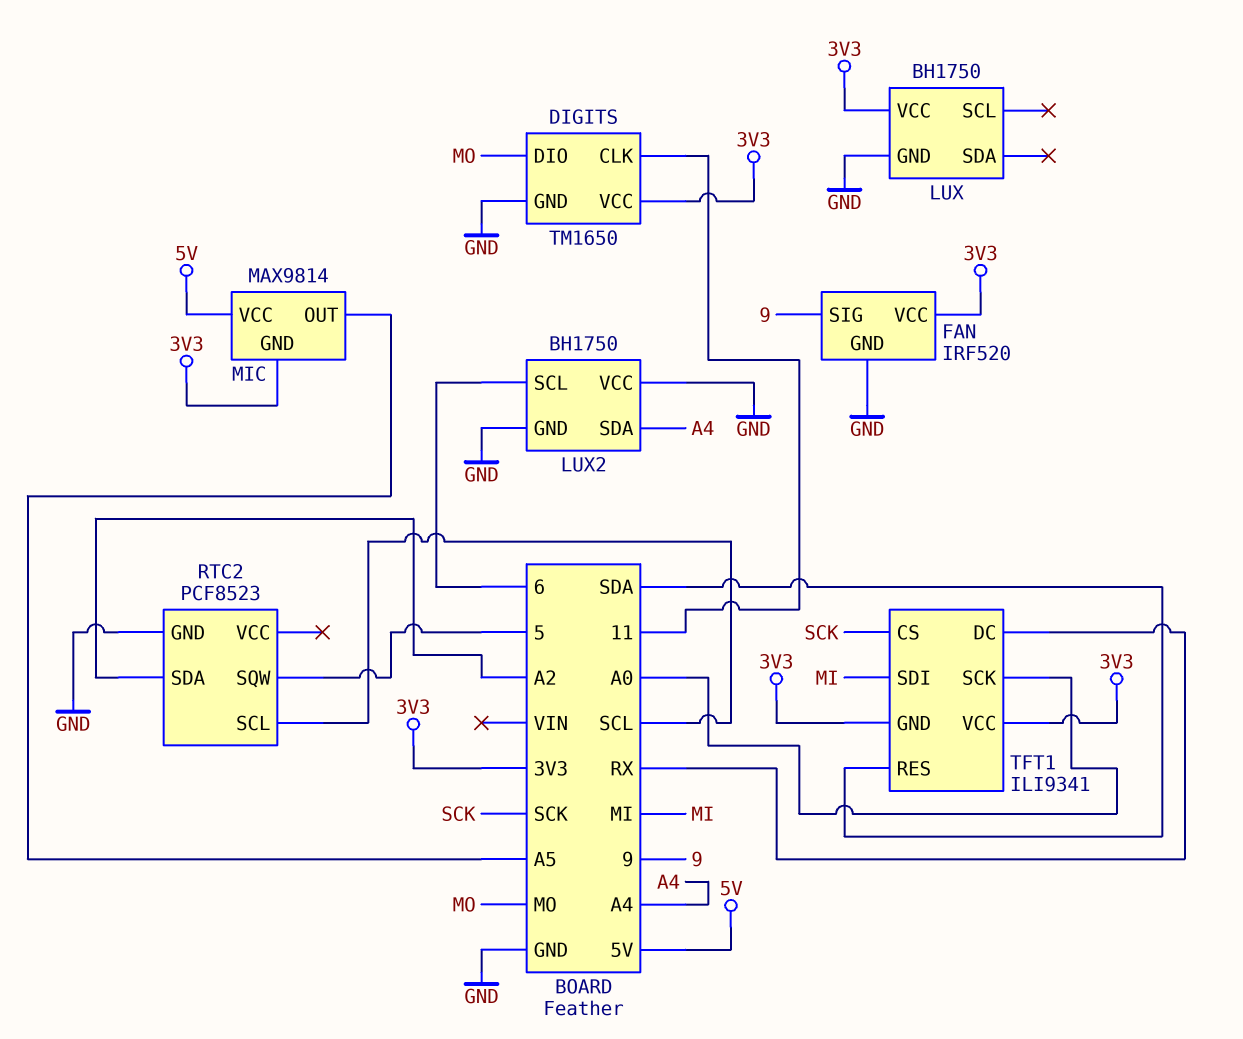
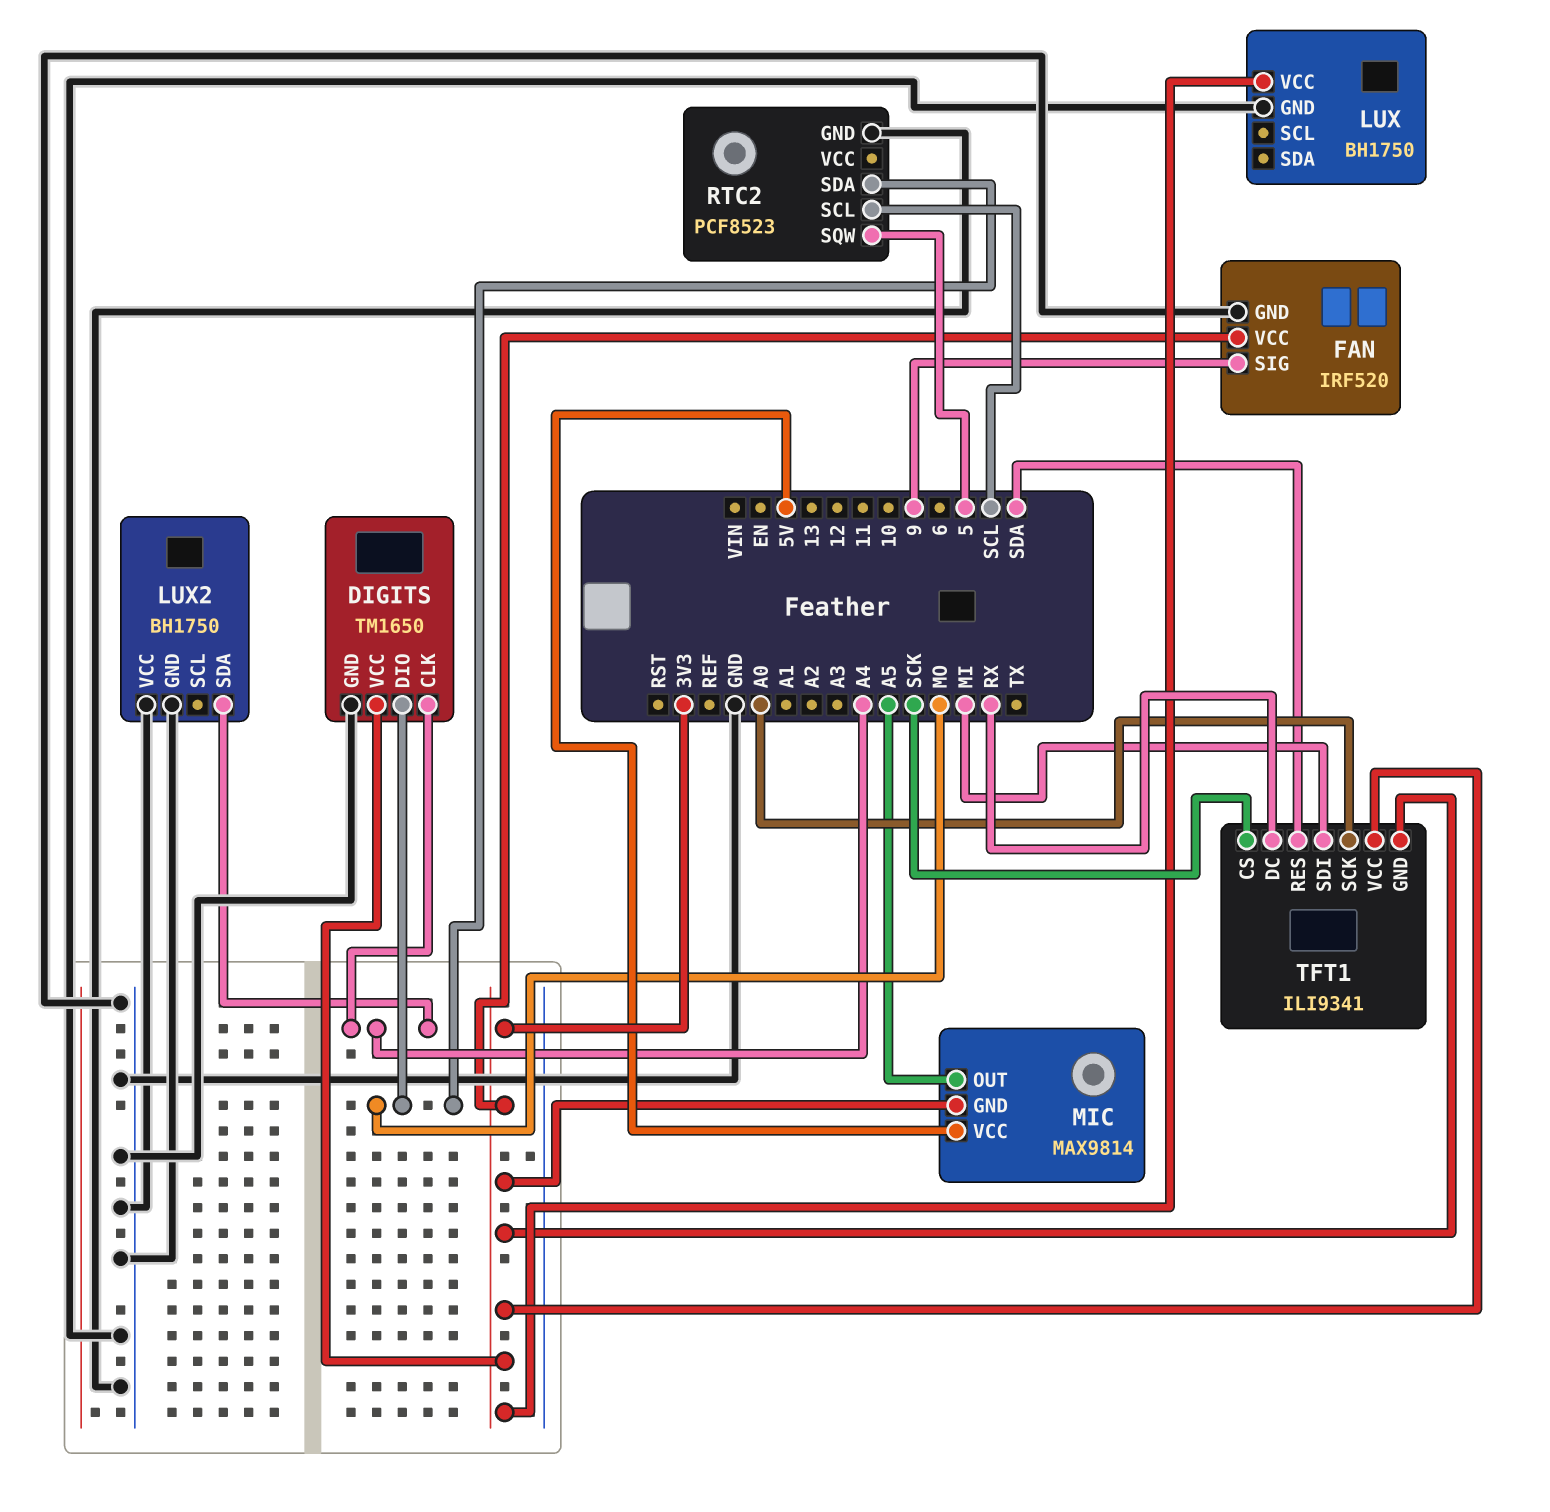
DIGITS pin CLK: 11 -> A4
LUX2 pin SCL: 6 -> none
RTC2 pin SDA: A2 -> MO

